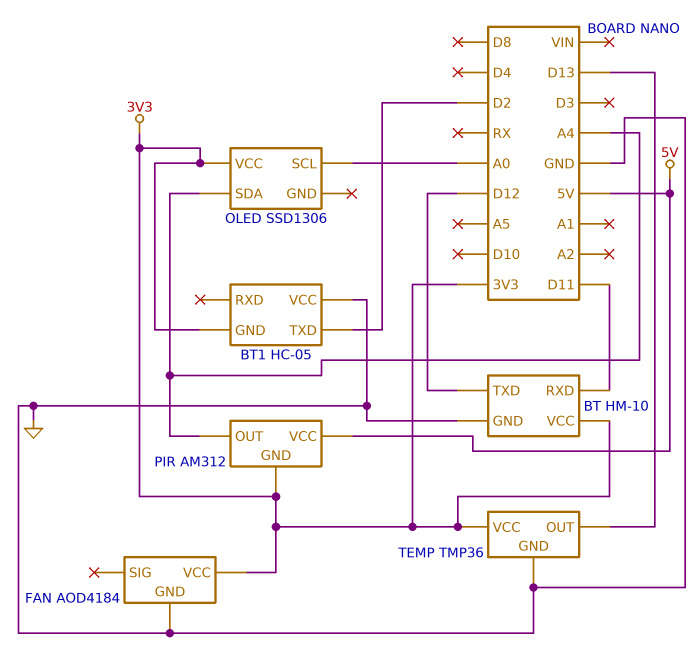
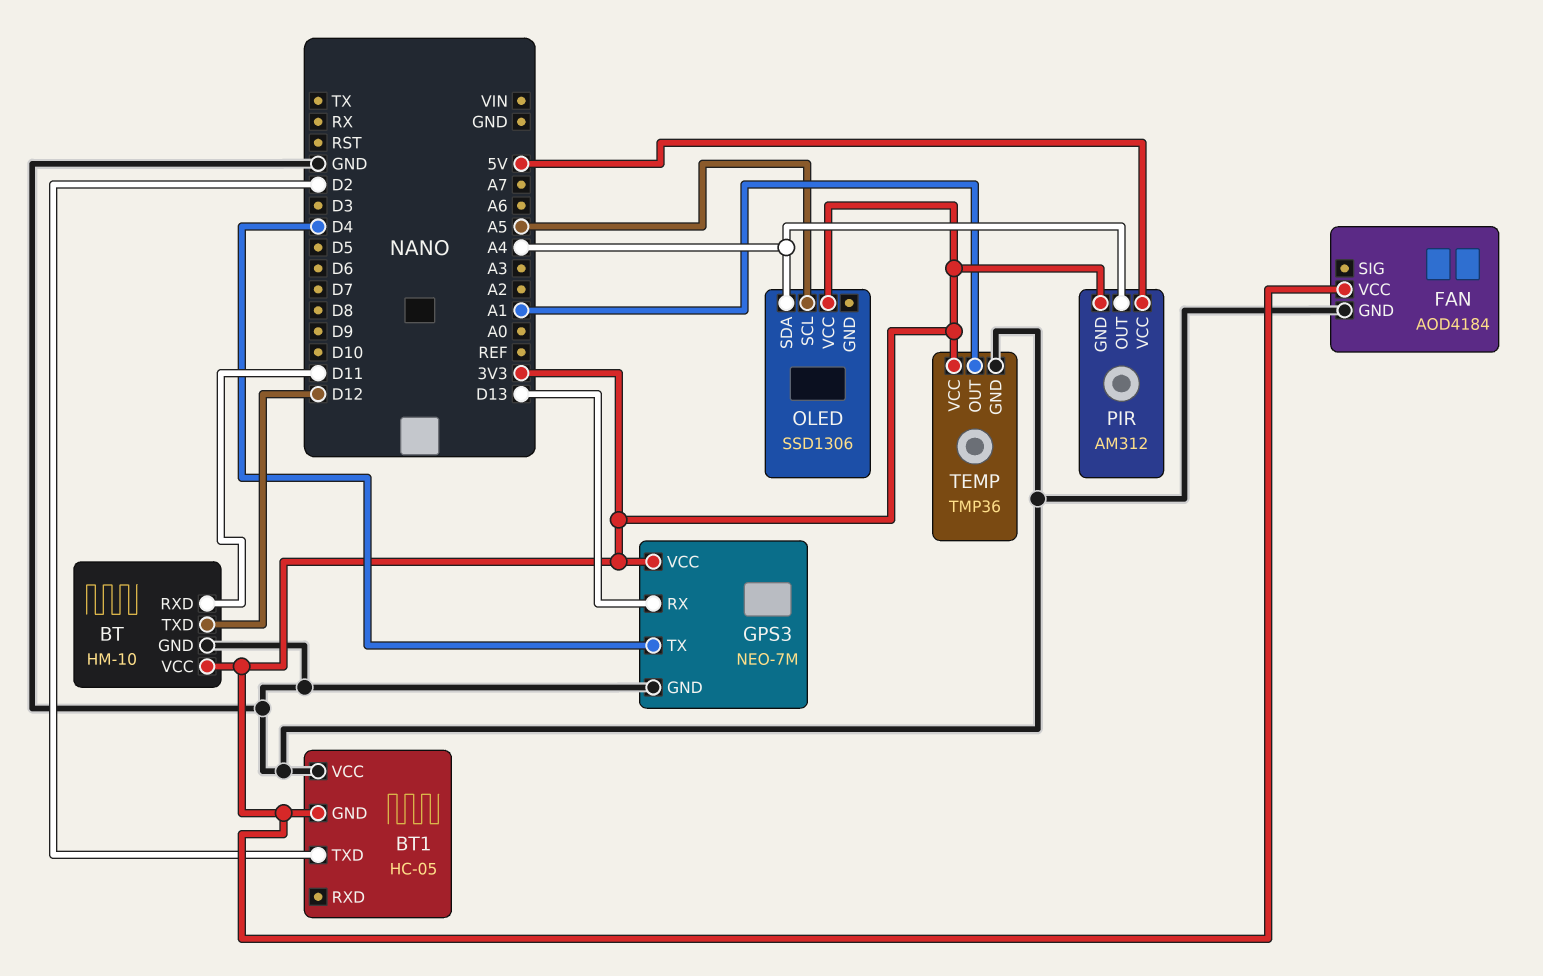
GPS3: none -> NEO-7M
GPS3 pin GND: none -> GND
GPS3 pin RX: none -> D13
GPS3 pin TX: none -> D4
GPS3 pin VCC: none -> 3V3
OLED pin SCL: A0 -> A5
TEMP pin OUT: D13 -> A1

